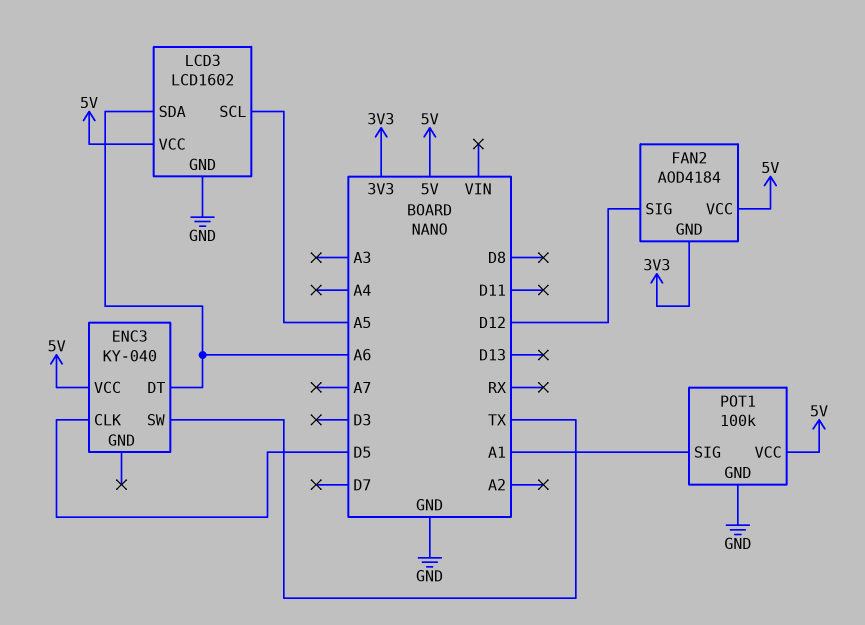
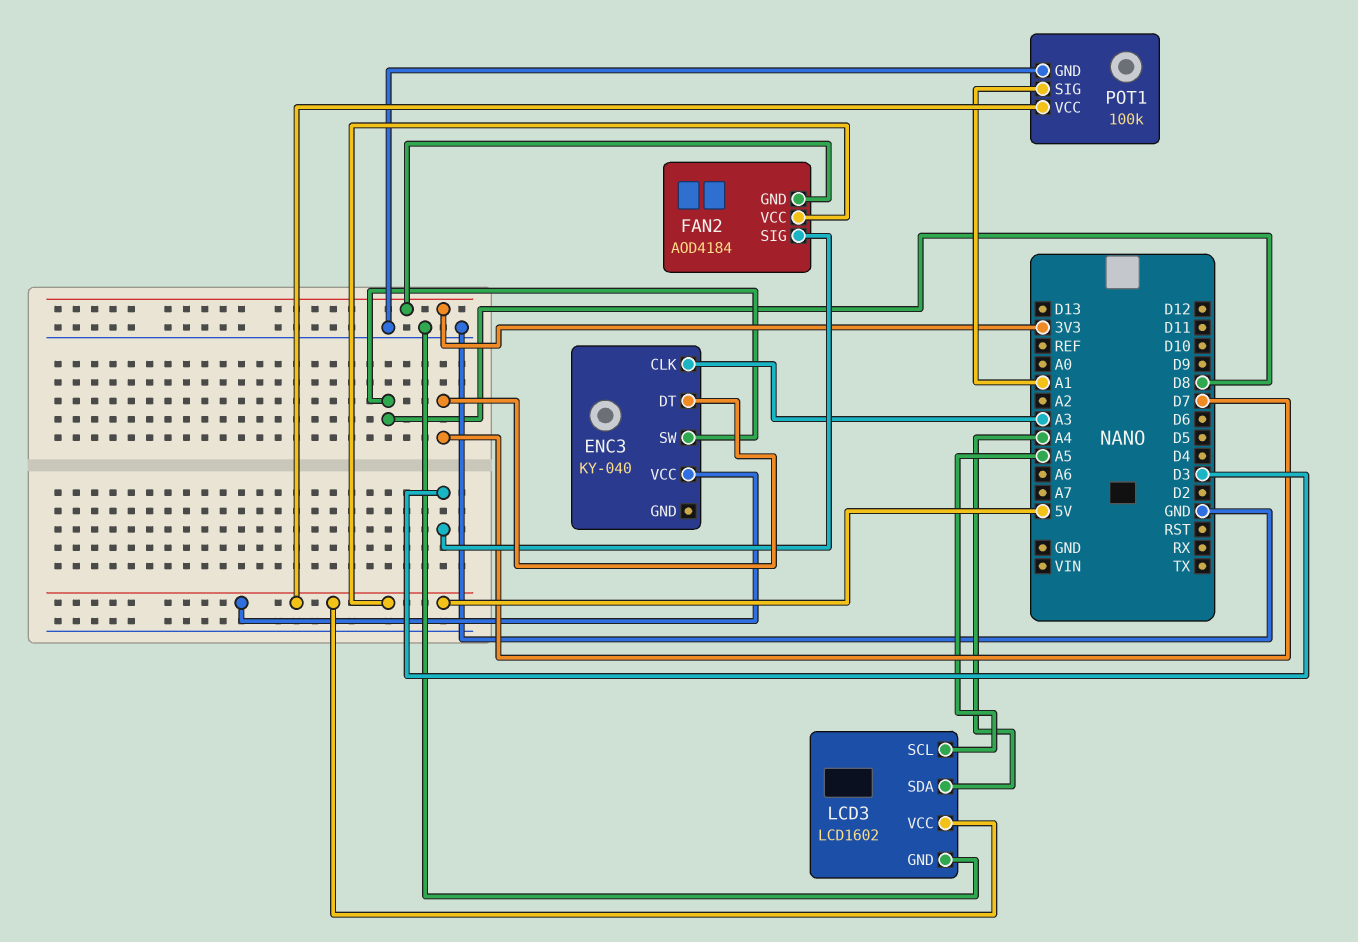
ENC3 pin CLK: D5 -> A3
ENC3 pin DT: A6 -> D7
ENC3 pin SW: TX -> D8
FAN2 pin SIG: D12 -> D3
LCD3 pin SDA: A6 -> A4

